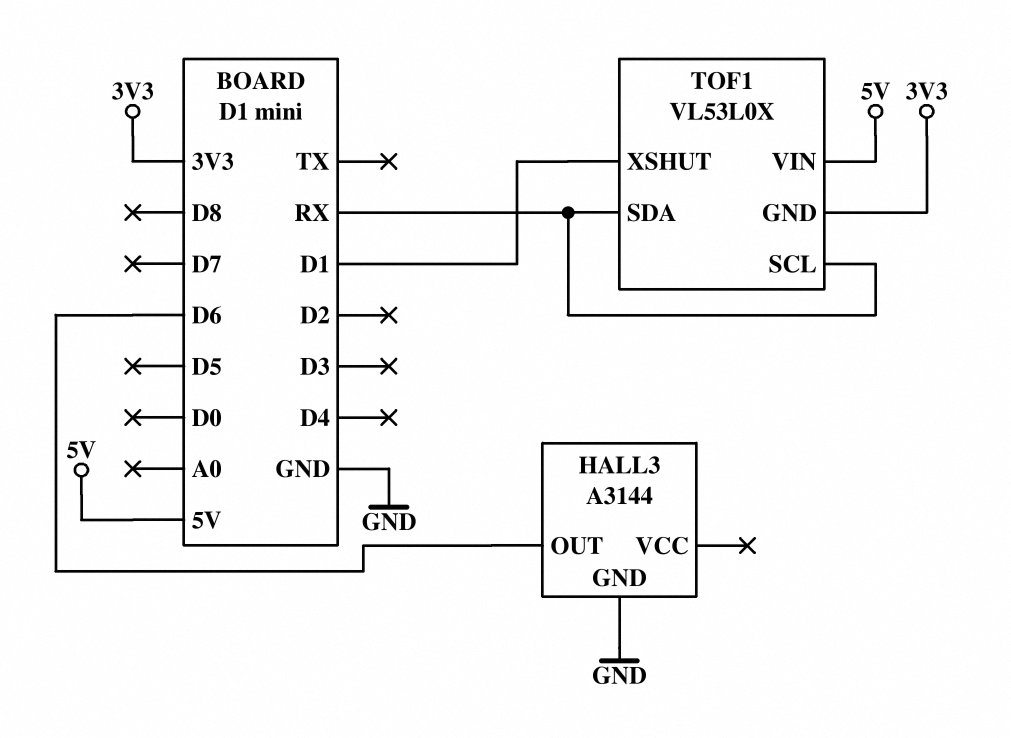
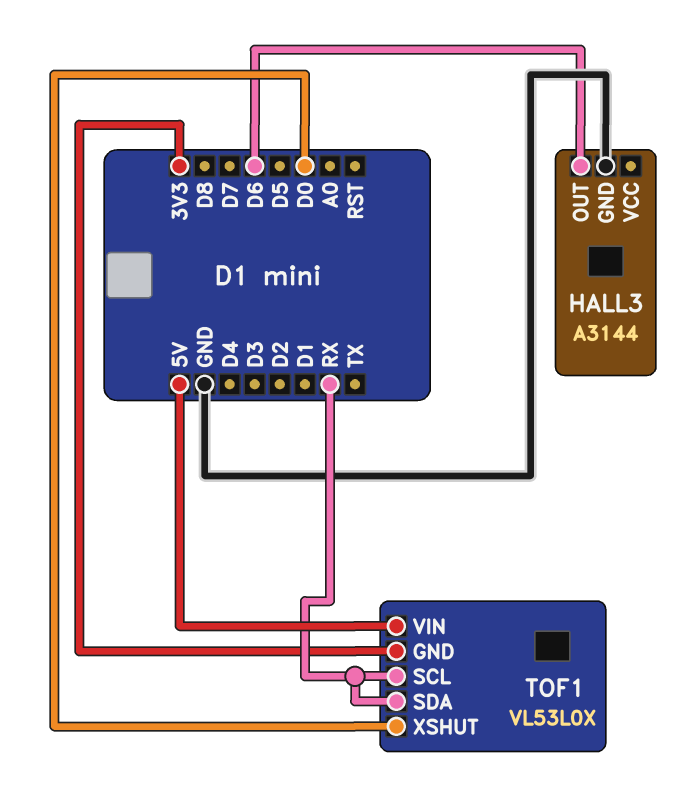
TOF1 pin XSHUT: D1 -> D0

